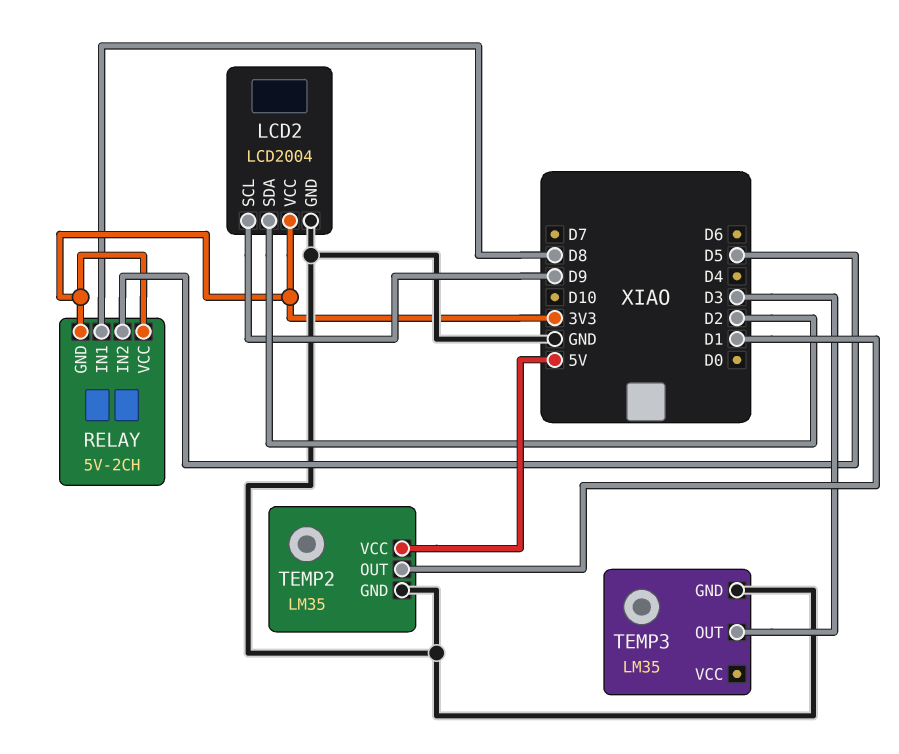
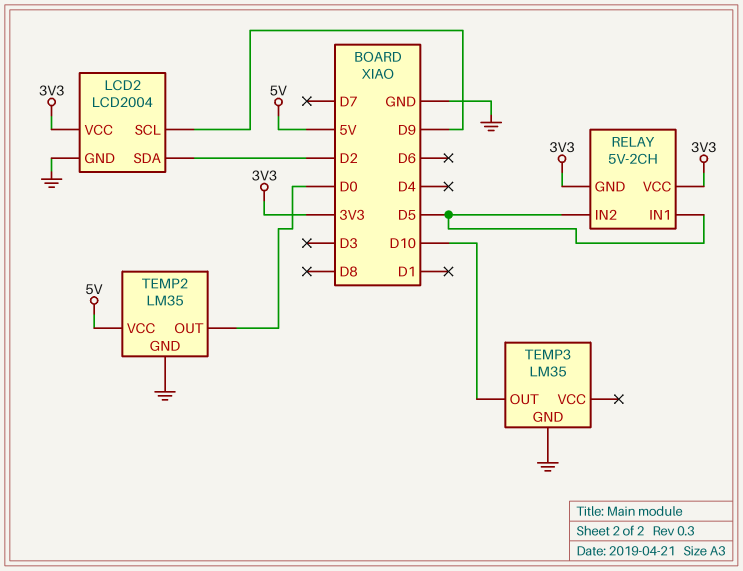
RELAY pin IN1: D8 -> D5
TEMP2 pin OUT: D1 -> D0
TEMP3 pin OUT: D3 -> D10

